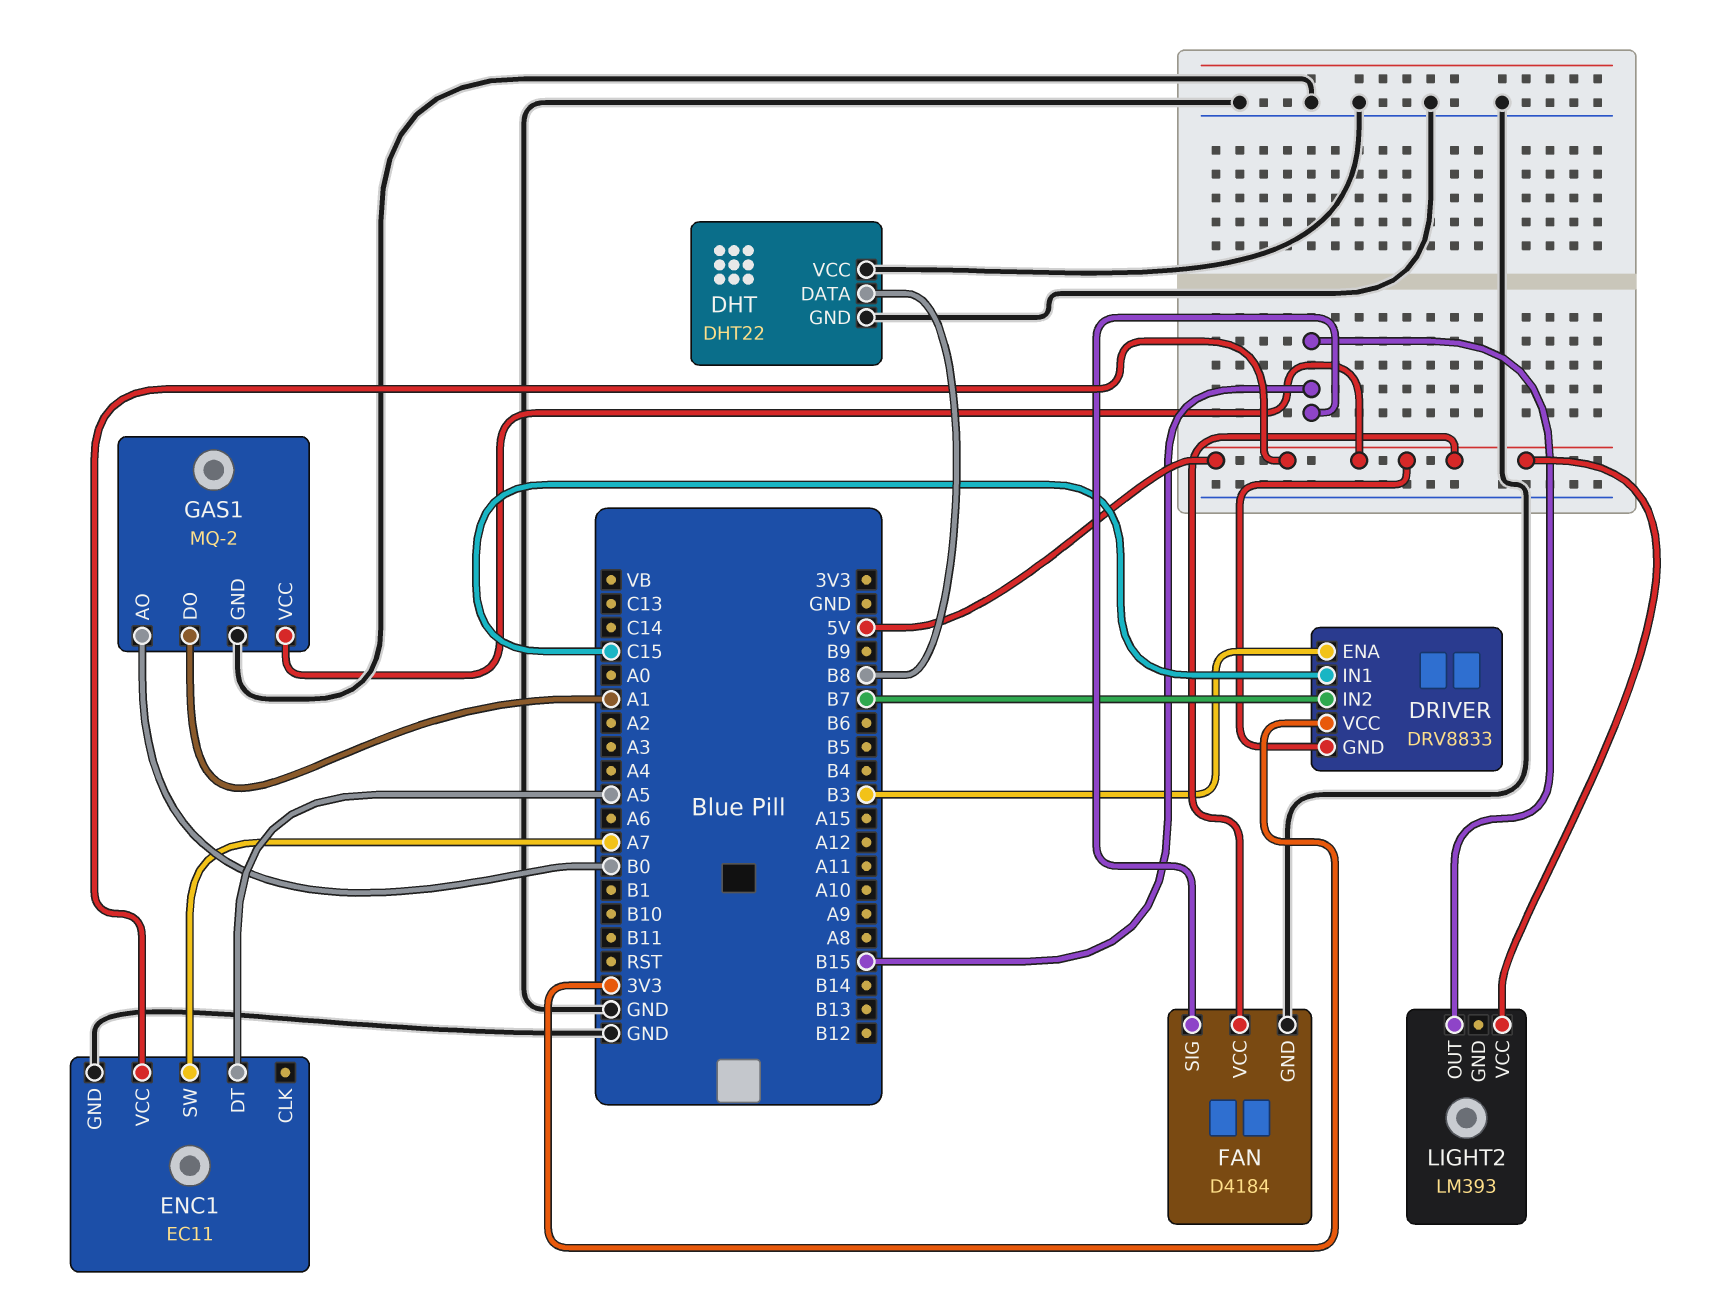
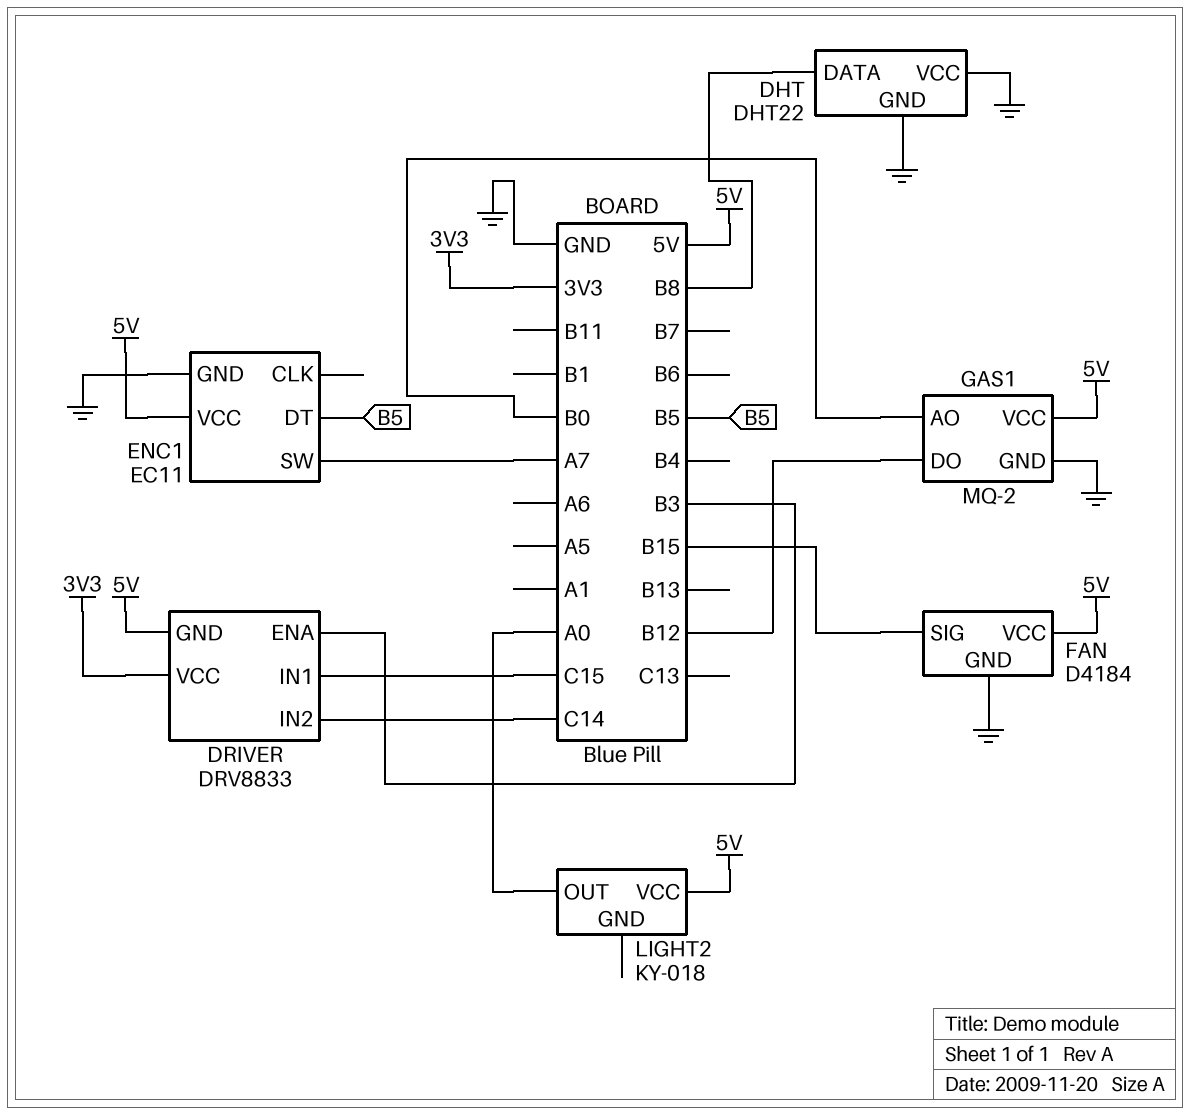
DRIVER pin IN2: B7 -> C14
ENC1 pin DT: A5 -> B5
GAS1 pin DO: A1 -> B12
LIGHT2: LM393 -> KY-018
LIGHT2 pin OUT: B15 -> A0

